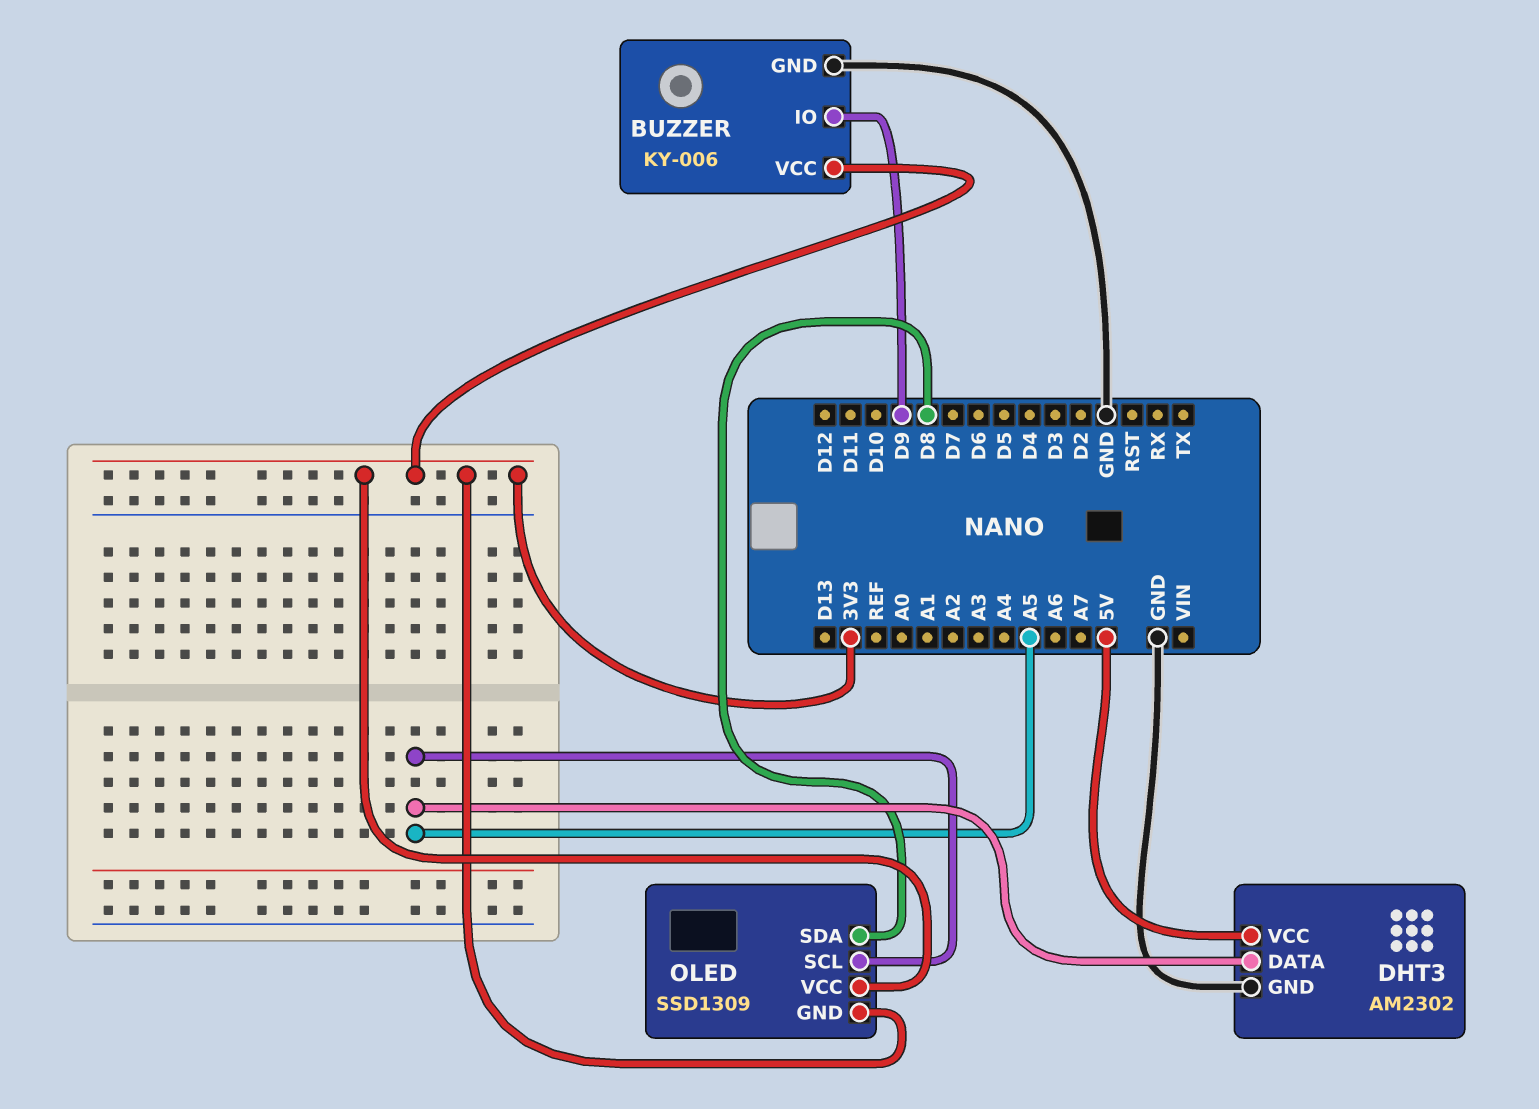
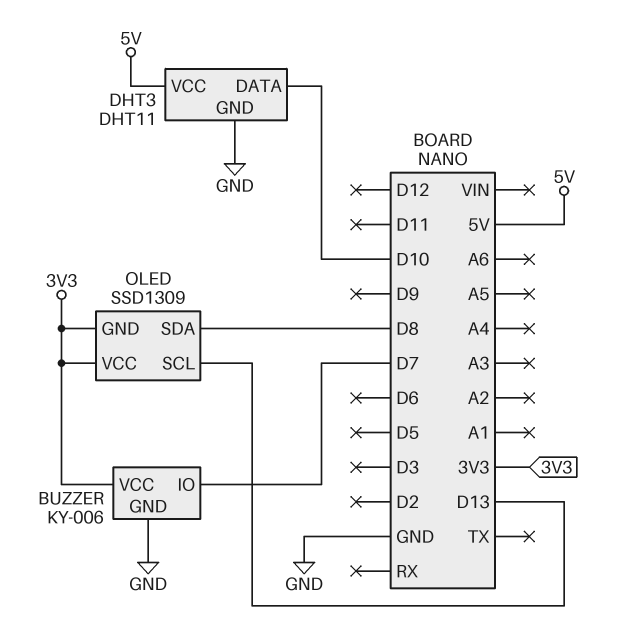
BUZZER pin IO: D9 -> D7
DHT3: AM2302 -> DHT11
DHT3 pin DATA: A5 -> D10
OLED pin SCL: A5 -> D13

